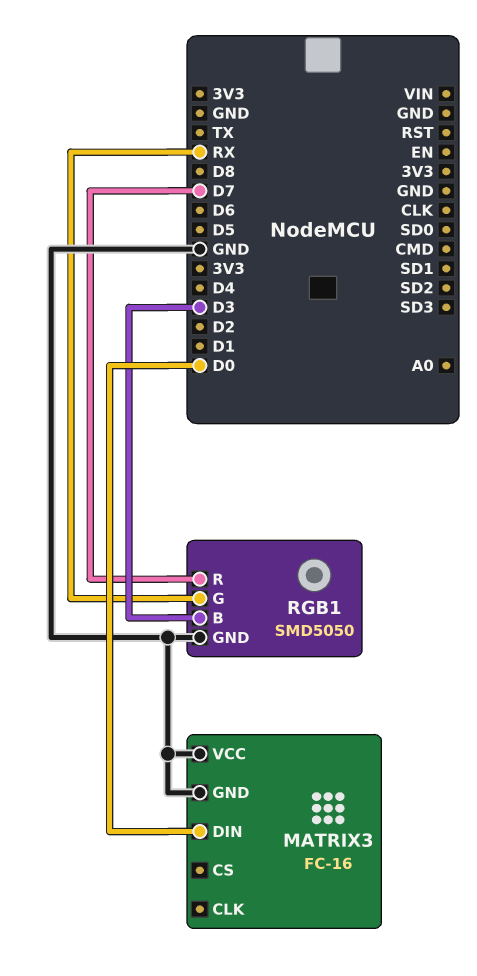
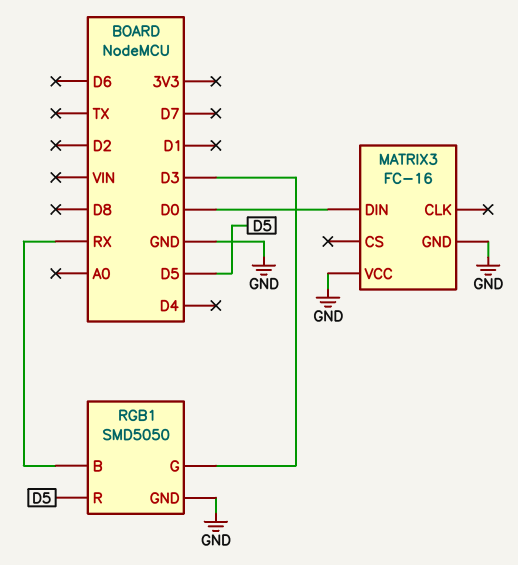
RGB1 pin B: D3 -> RX
RGB1 pin G: RX -> D3
RGB1 pin R: D7 -> D5

